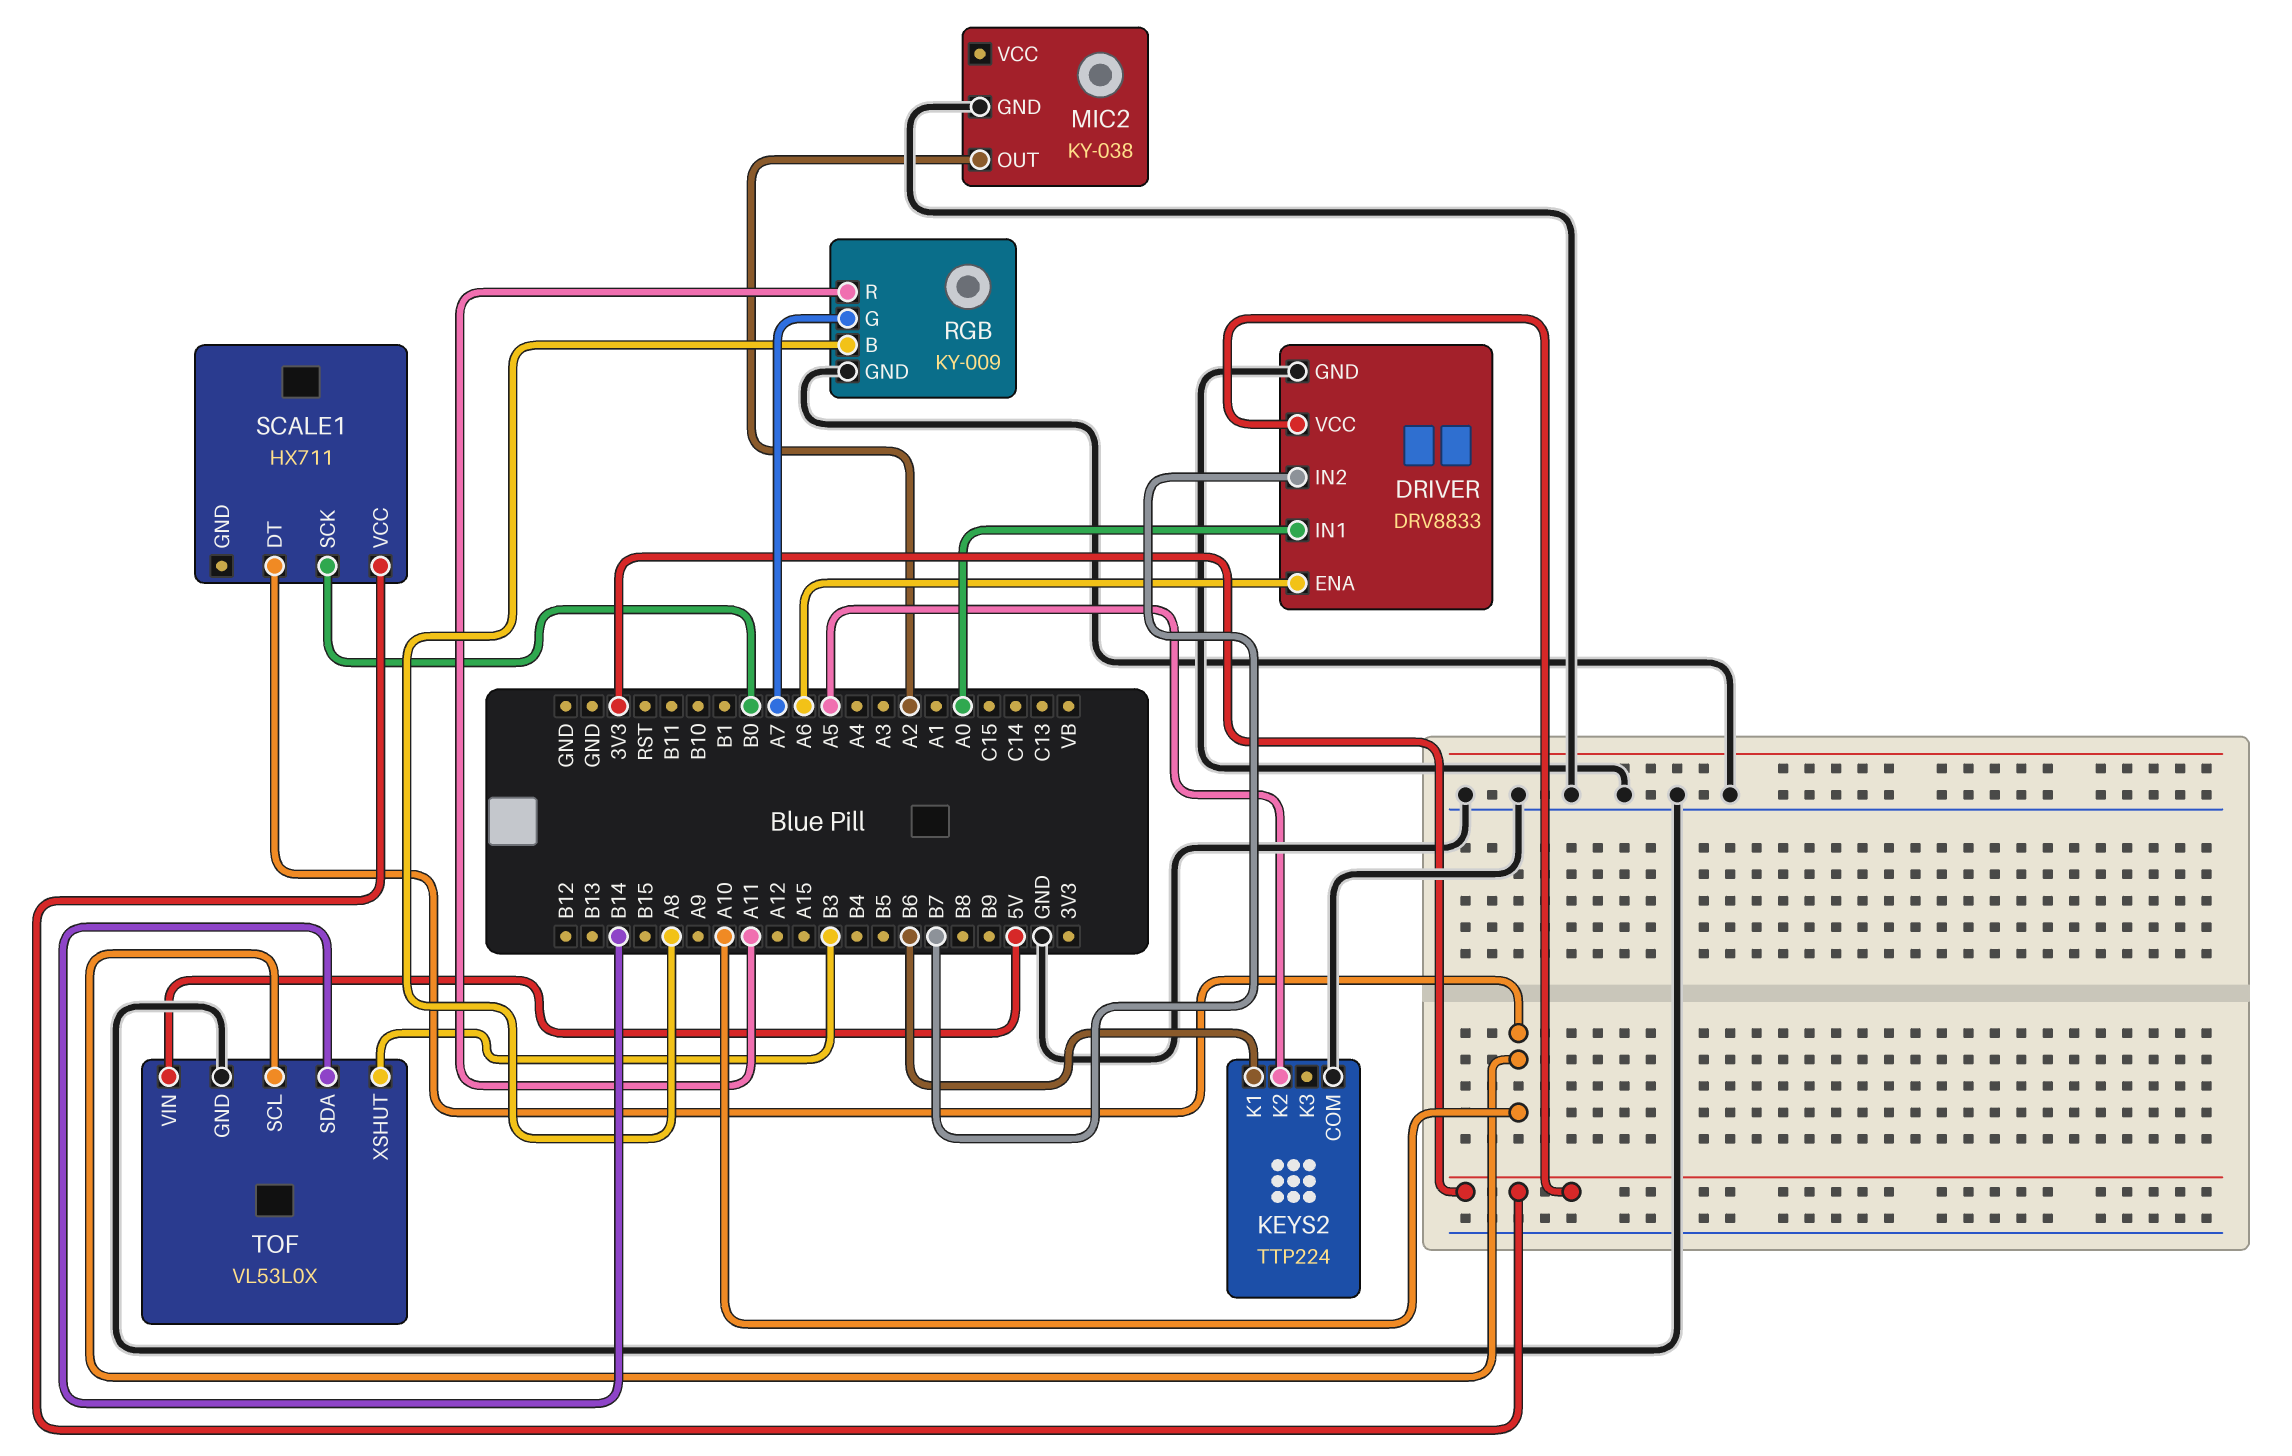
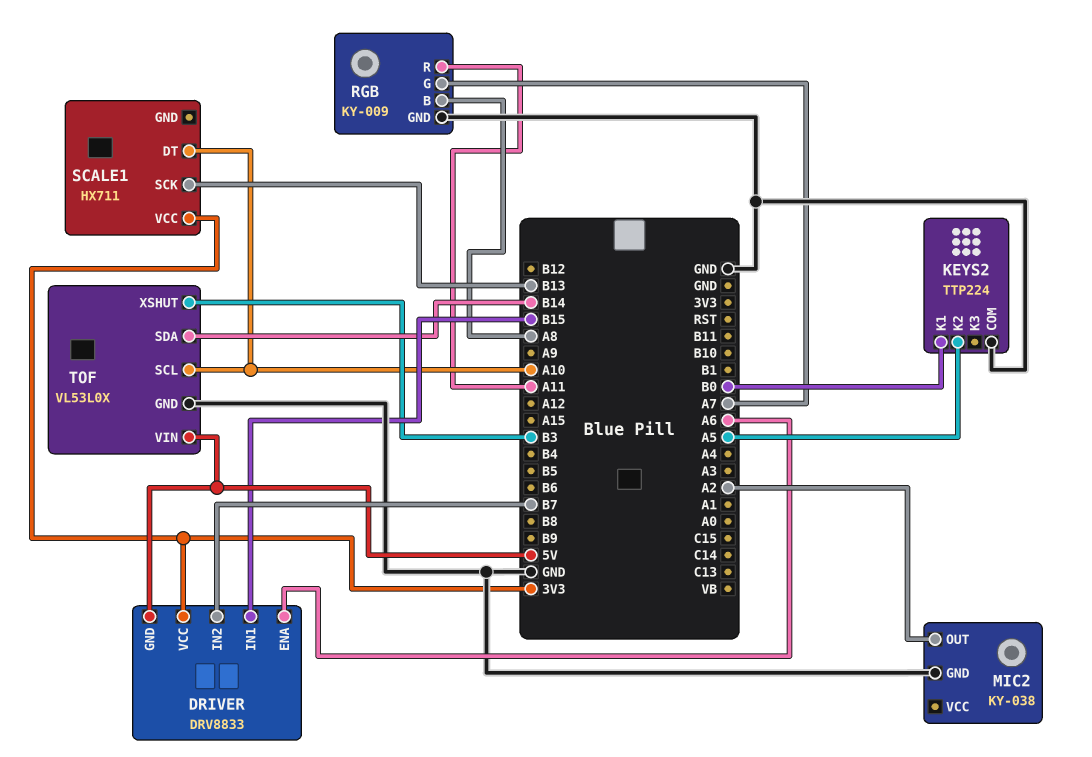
DRIVER pin GND: GND -> 5V
DRIVER pin IN1: A0 -> B15
KEYS2 pin K1: B6 -> B0
SCALE1 pin SCK: B0 -> B13

